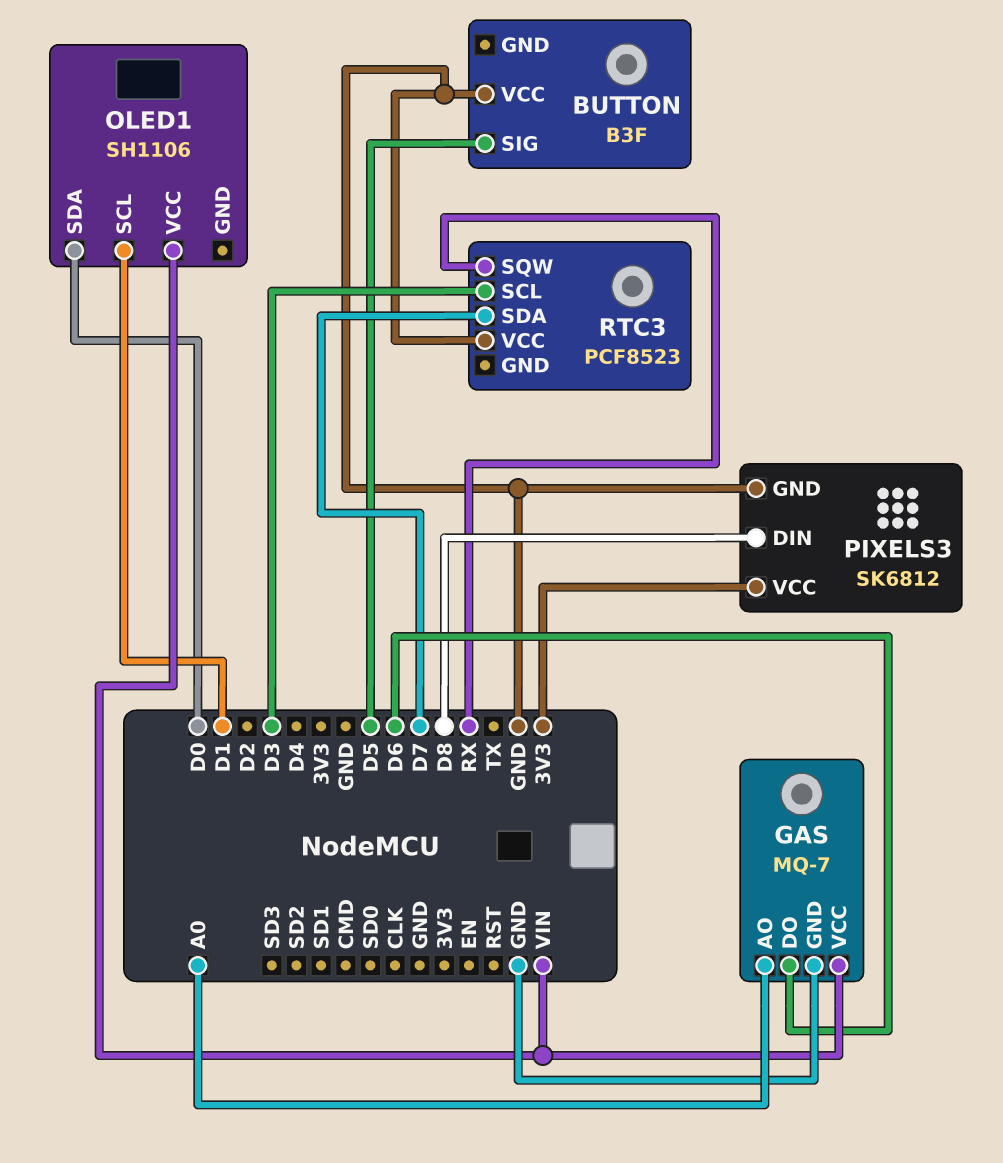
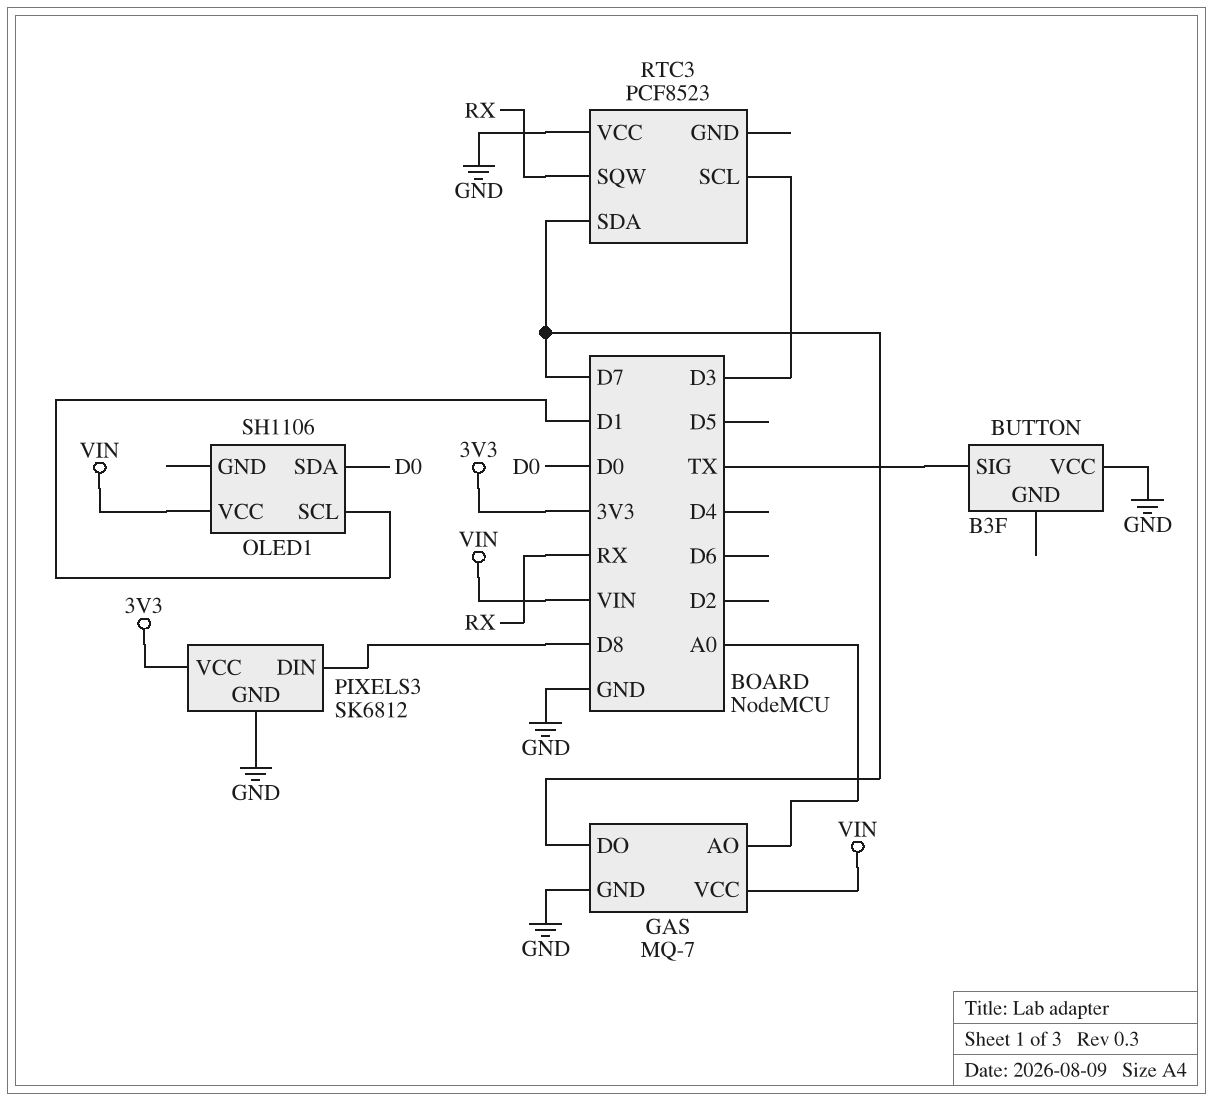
BUTTON pin SIG: D5 -> TX
GAS pin DO: D6 -> D7

